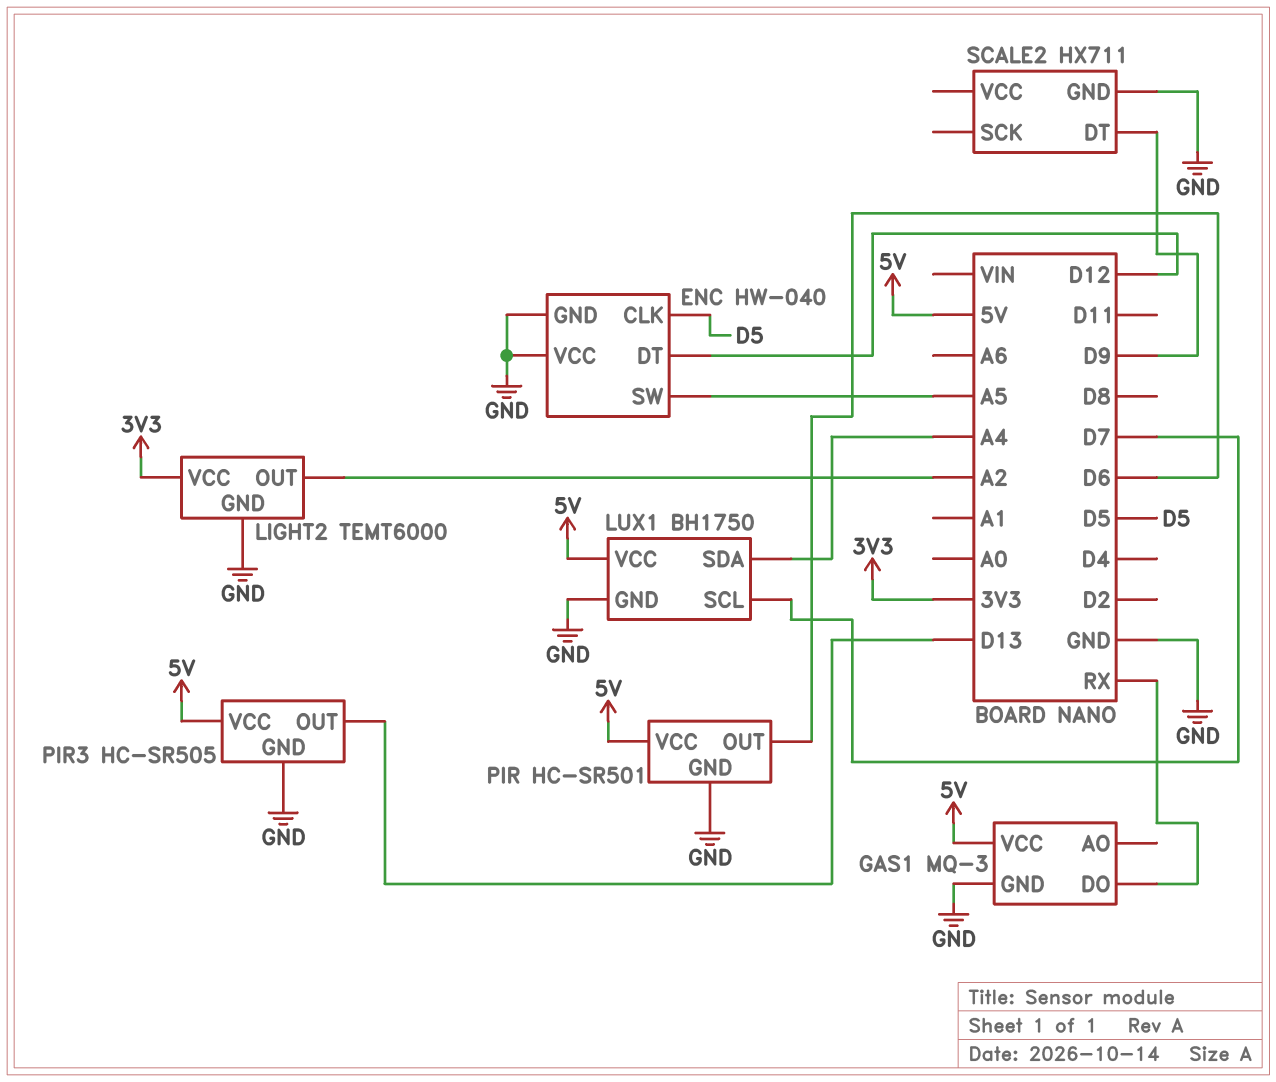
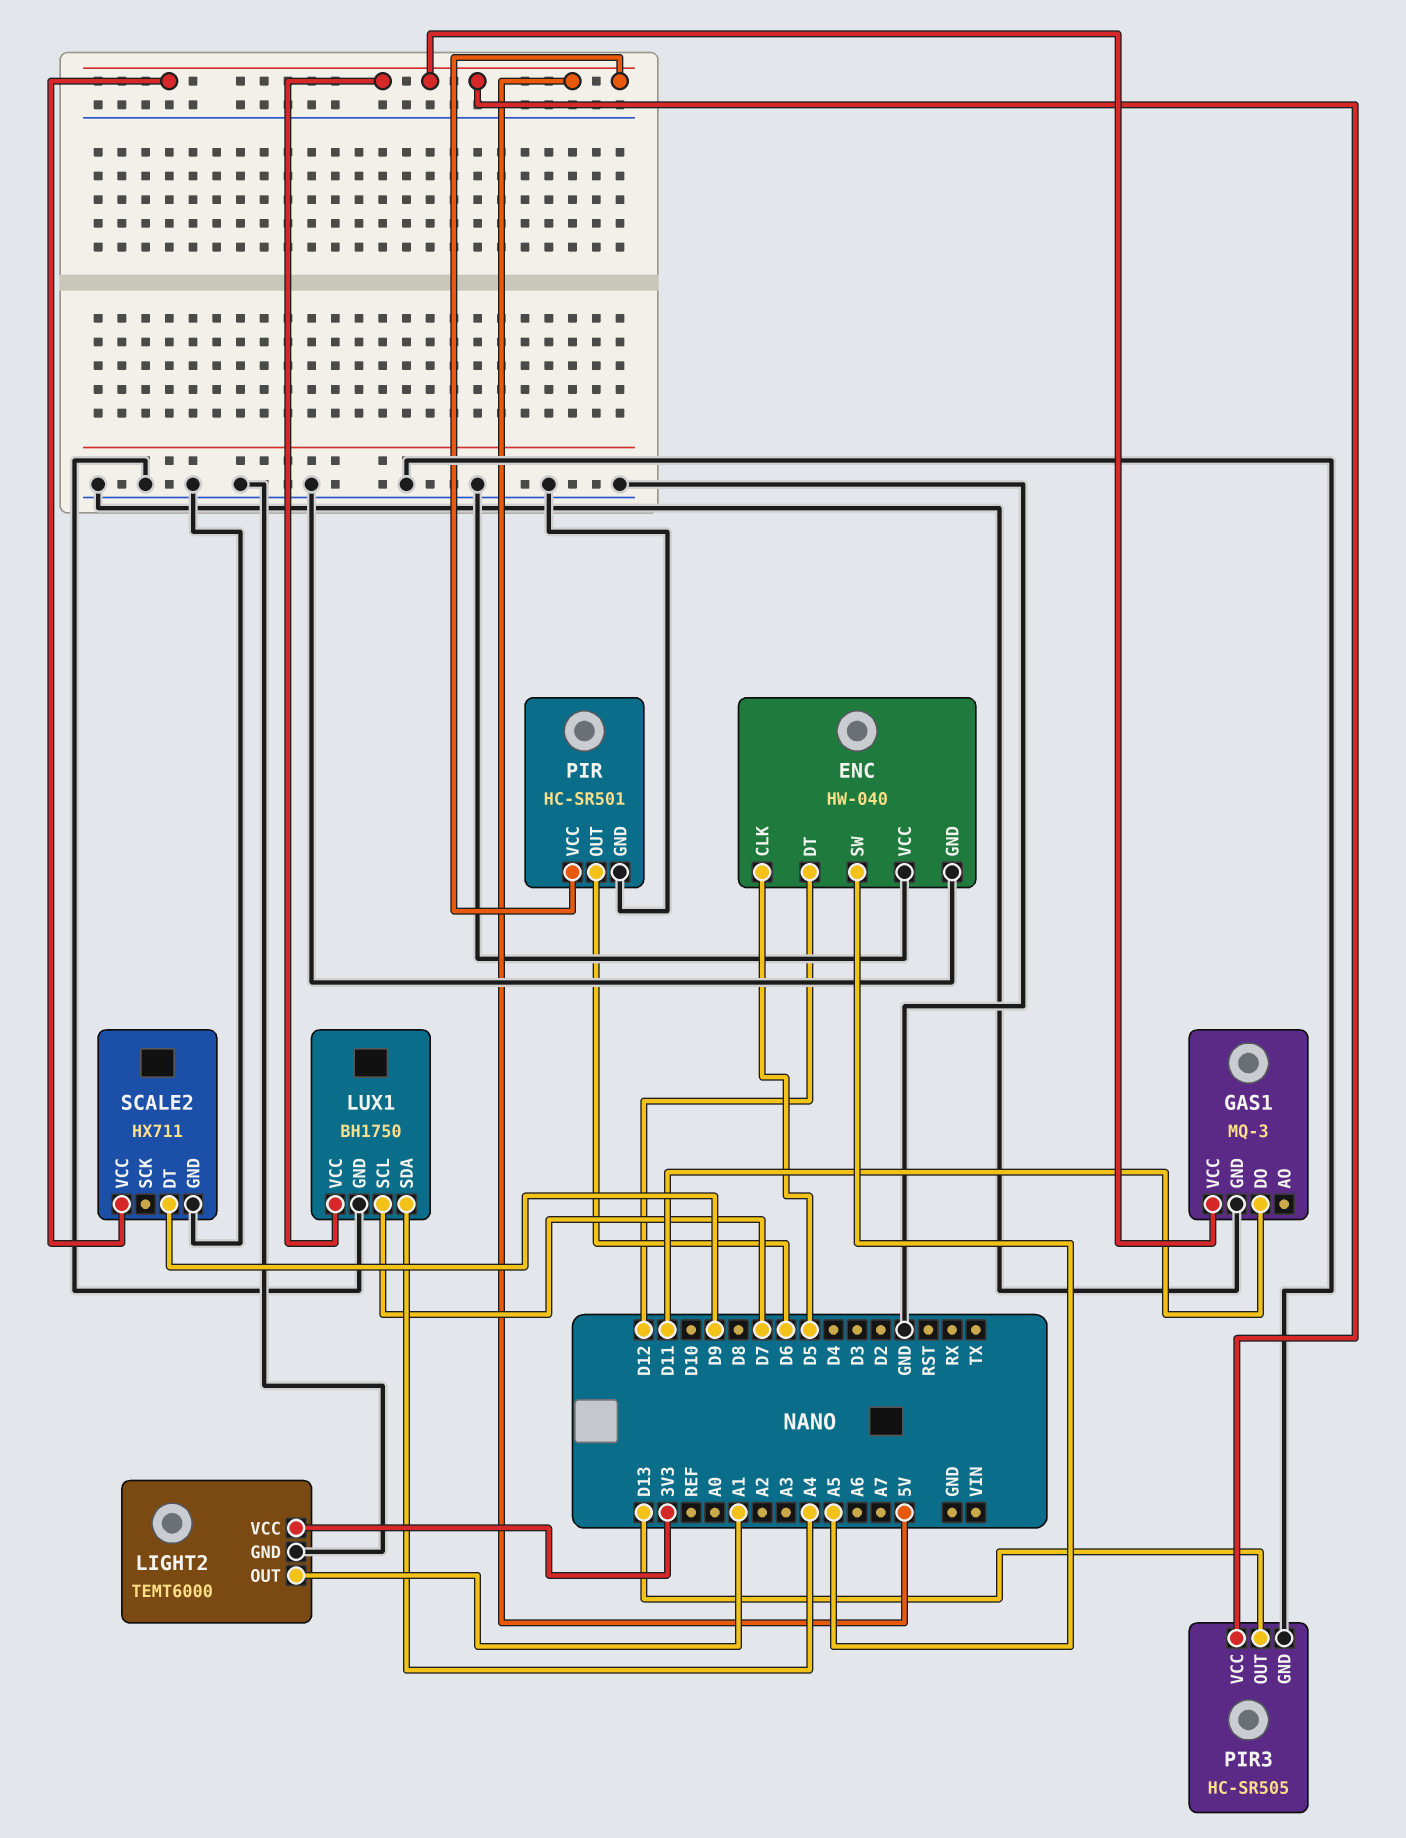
GAS1 pin DO: RX -> D11
LIGHT2 pin OUT: A2 -> A1
SCALE2 pin VCC: none -> 5V

